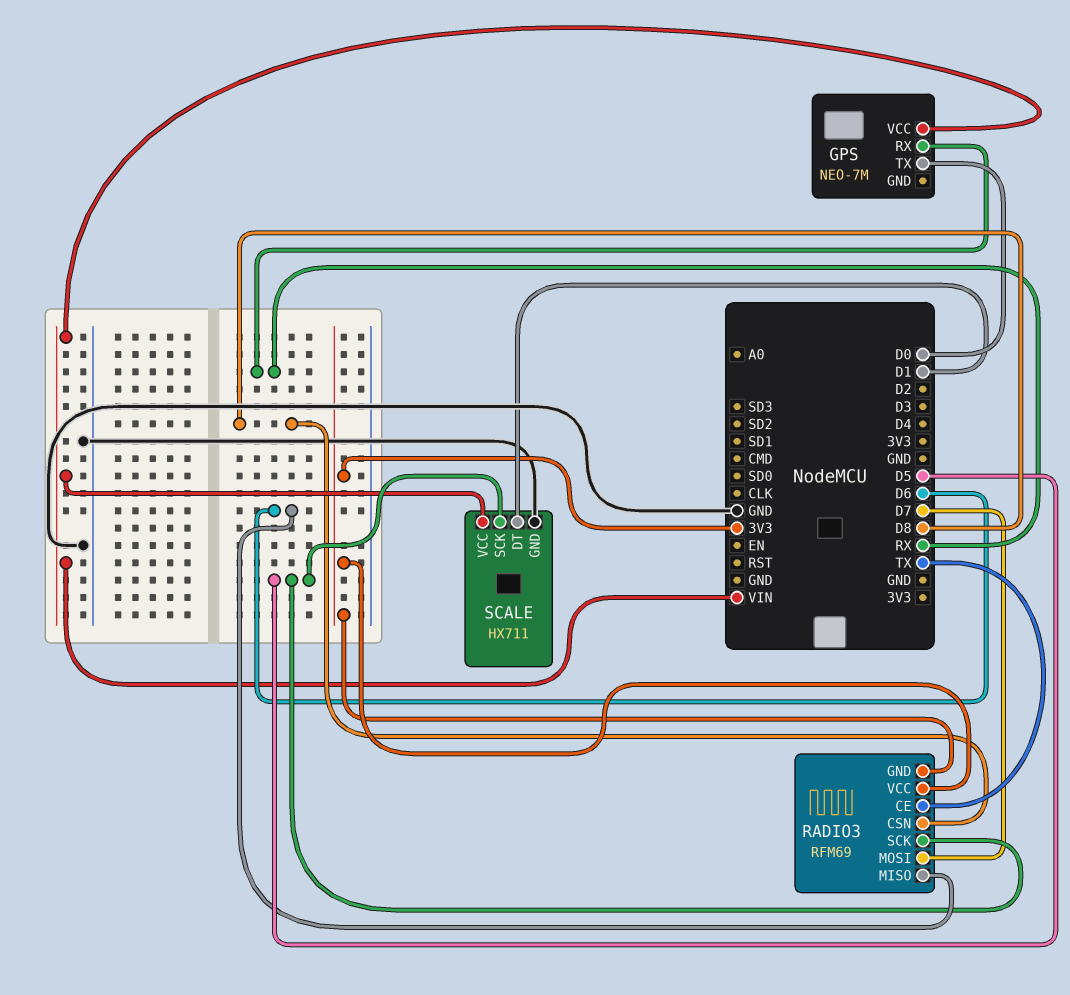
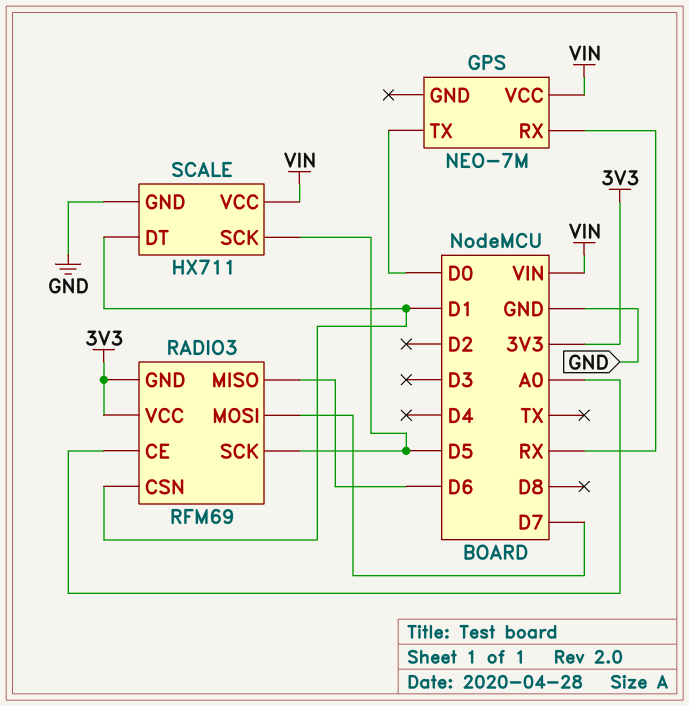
RADIO3 pin CE: TX -> A0
RADIO3 pin CSN: D8 -> D1

